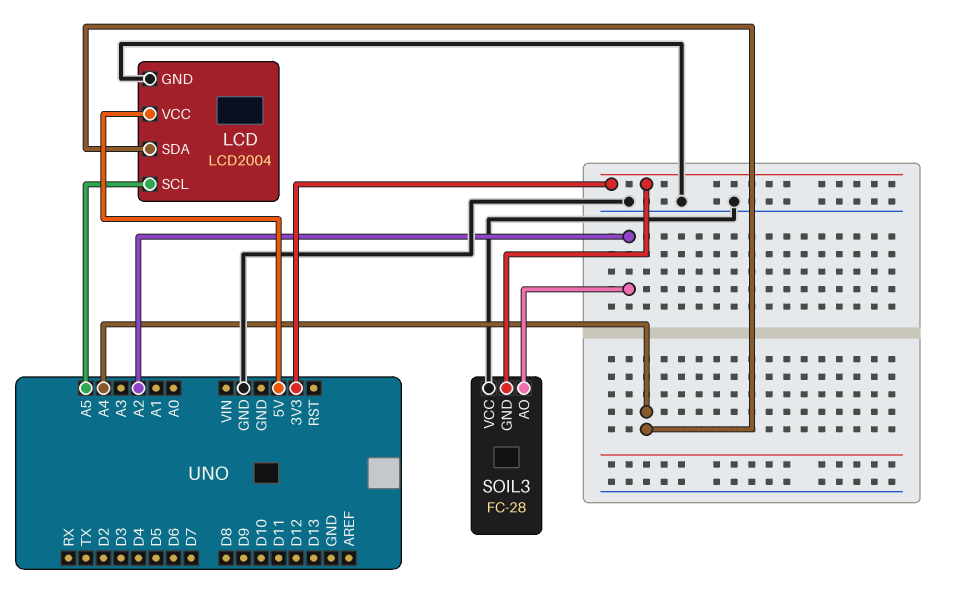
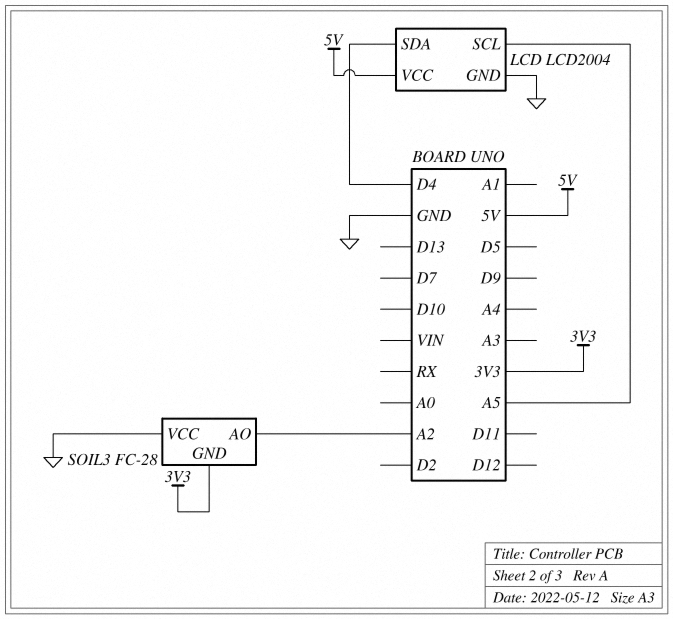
LCD pin SDA: A4 -> D4

